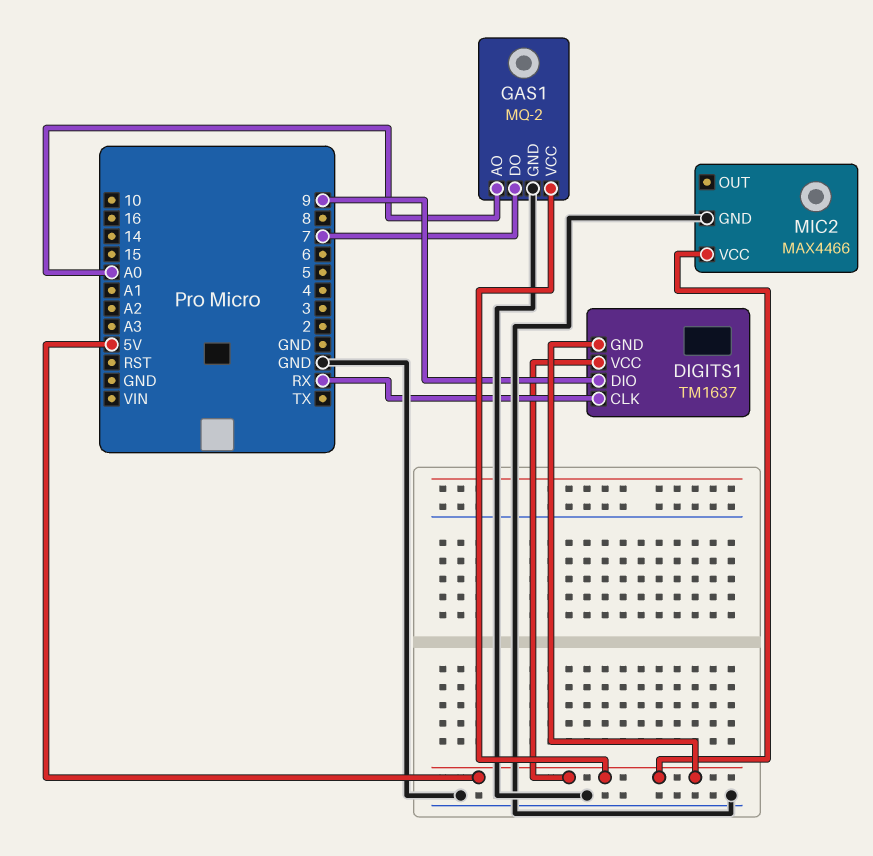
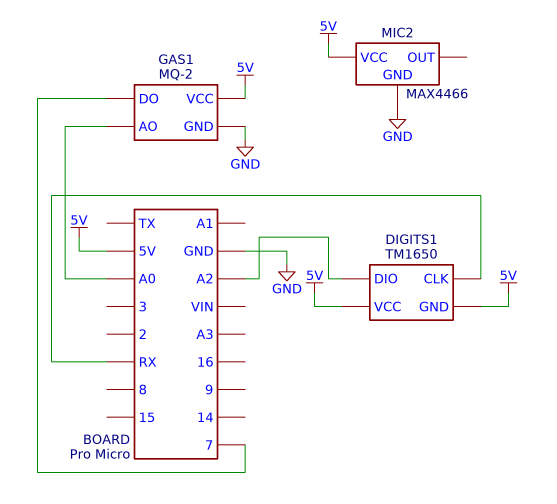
DIGITS1: TM1637 -> TM1650
DIGITS1 pin DIO: 9 -> A2

